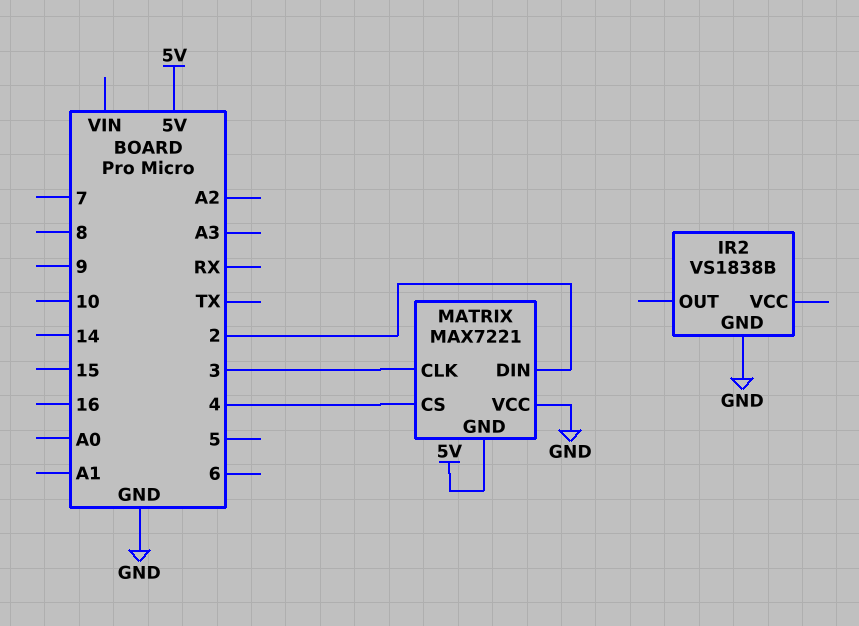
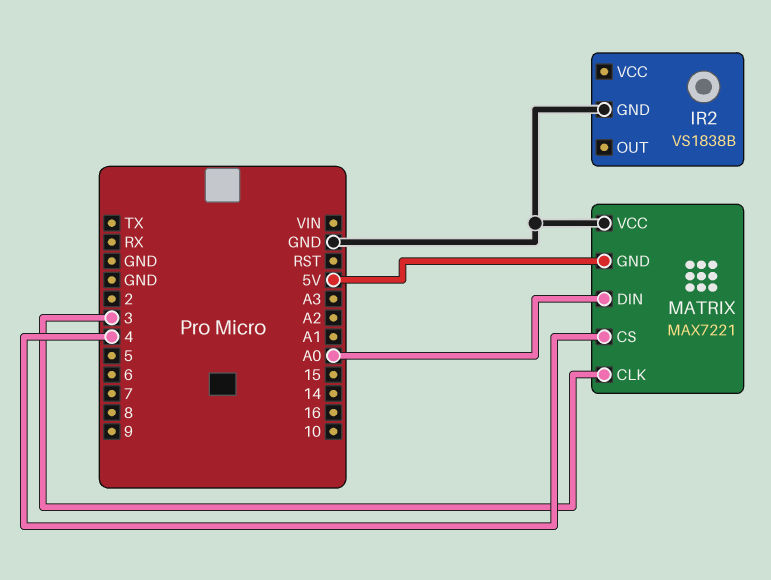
MATRIX pin DIN: 2 -> A0

